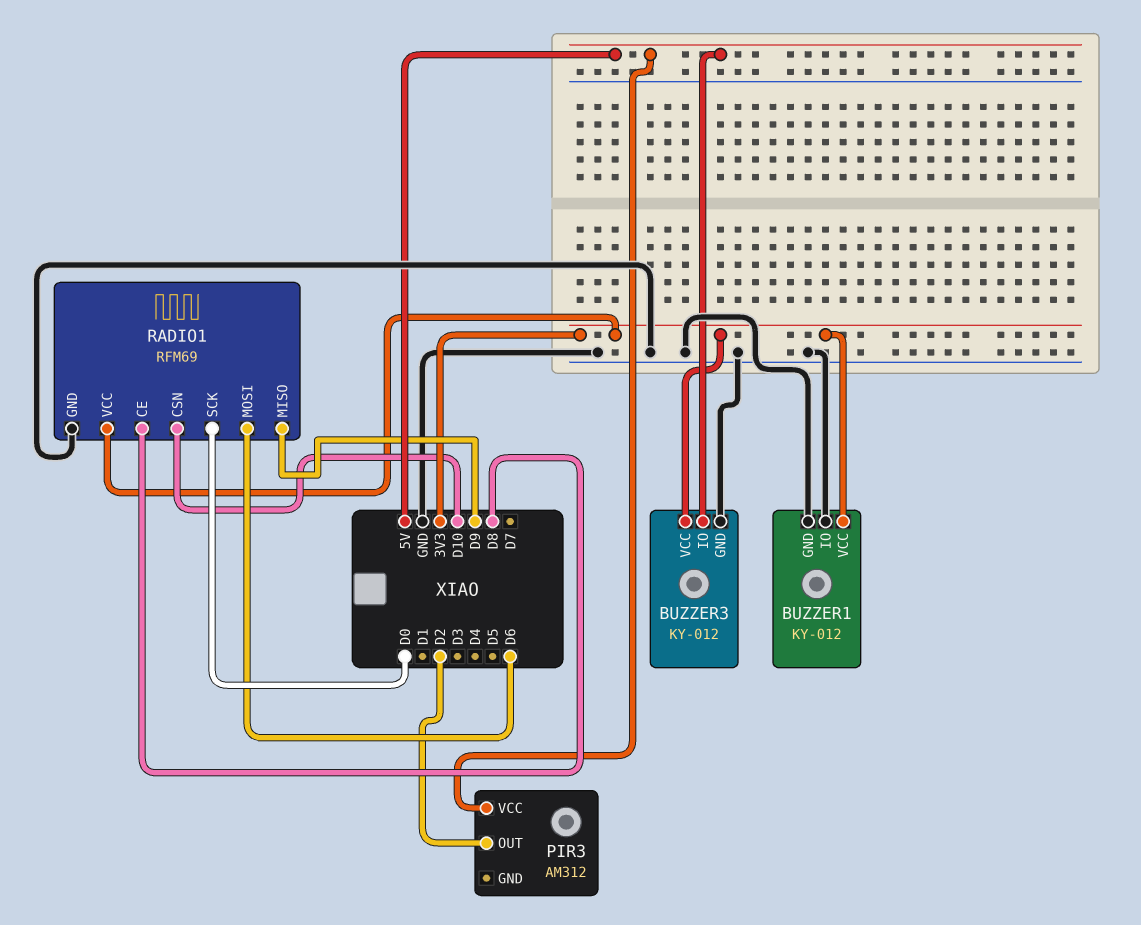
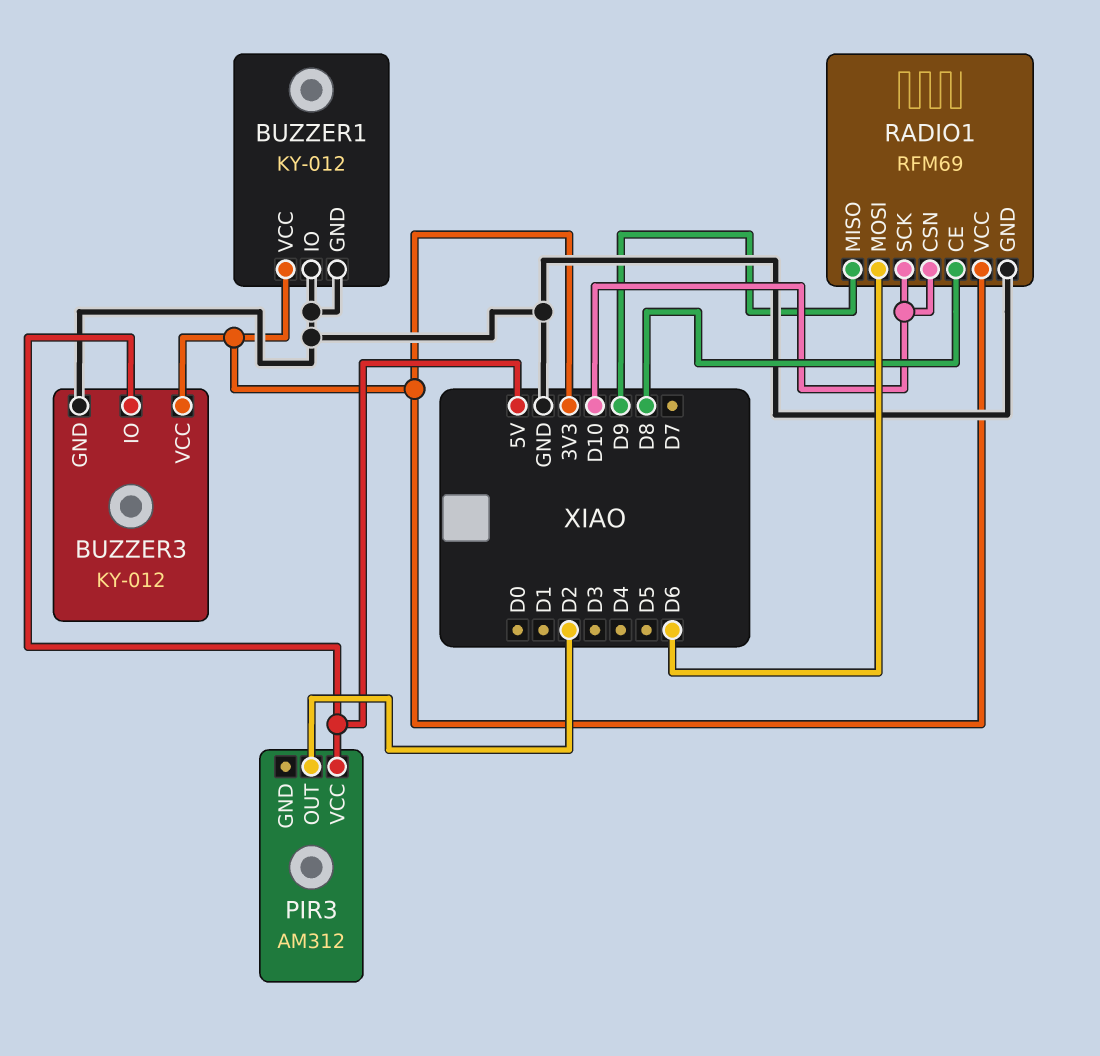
RADIO1 pin SCK: D0 -> D10

